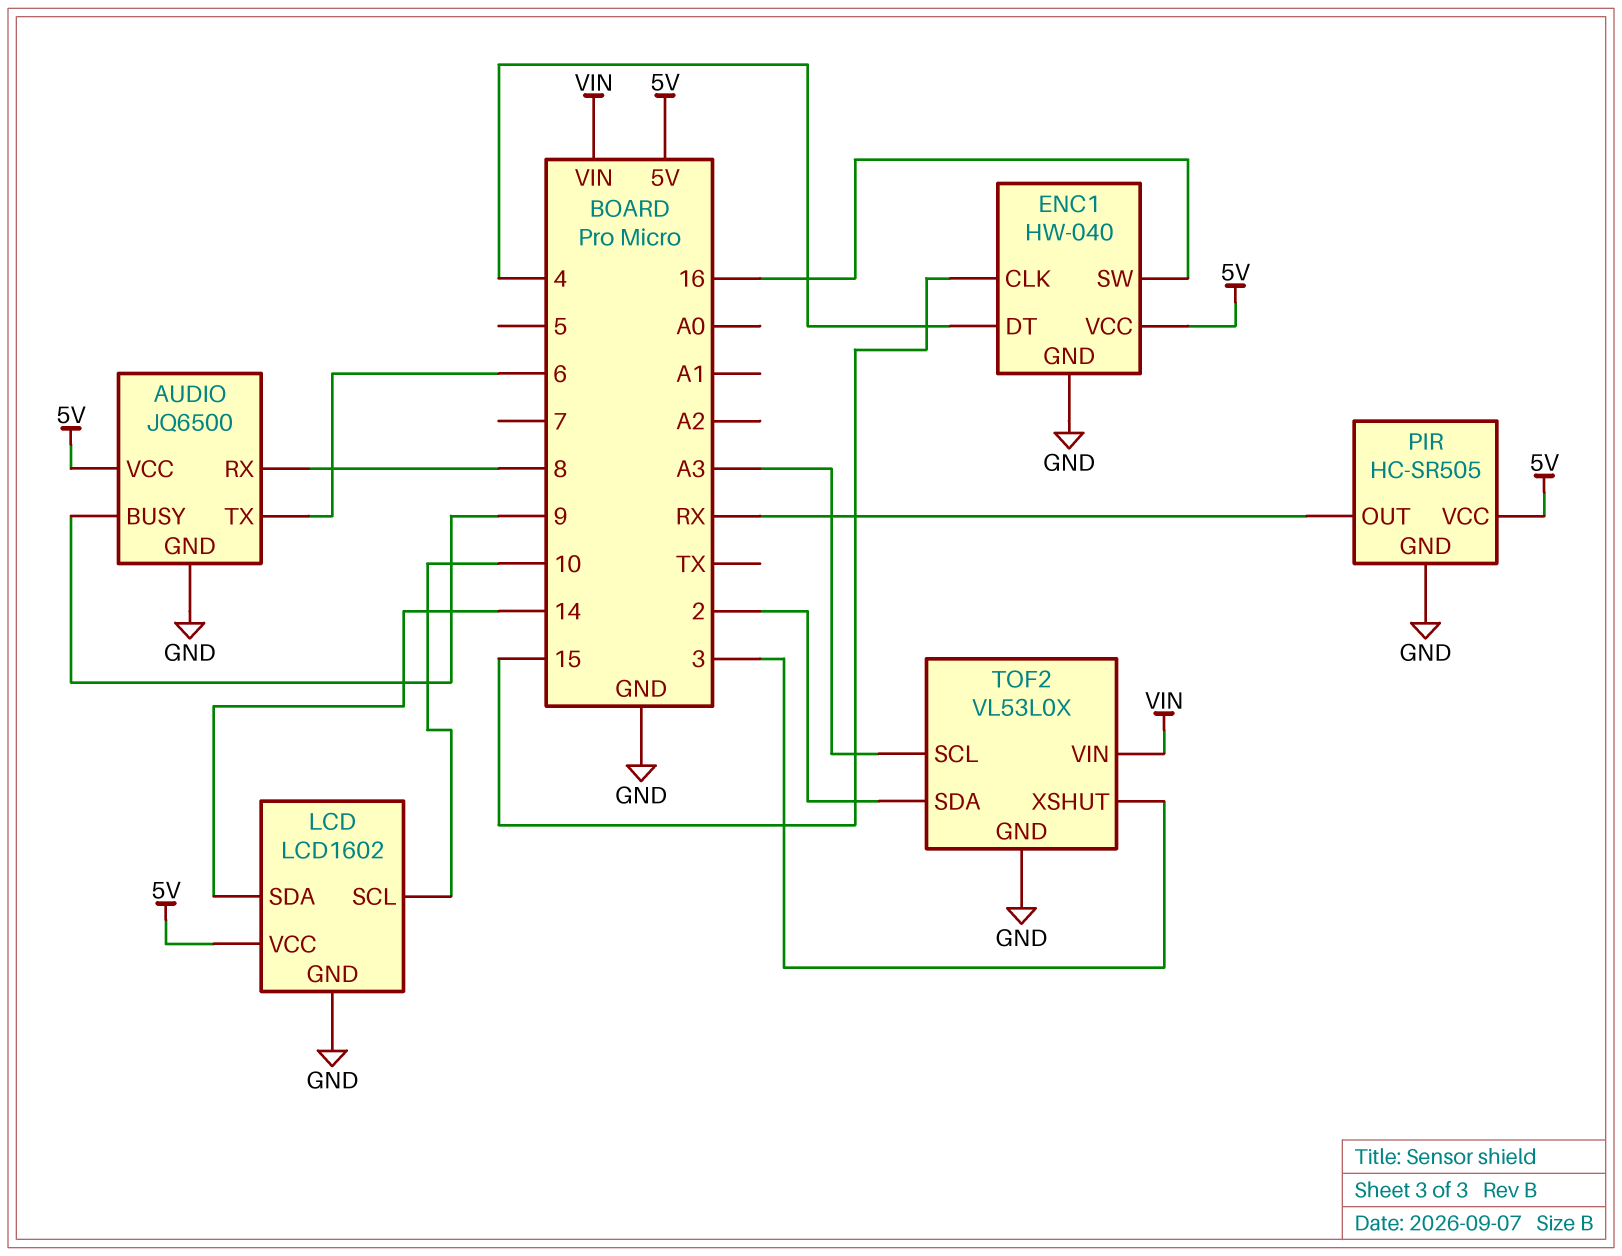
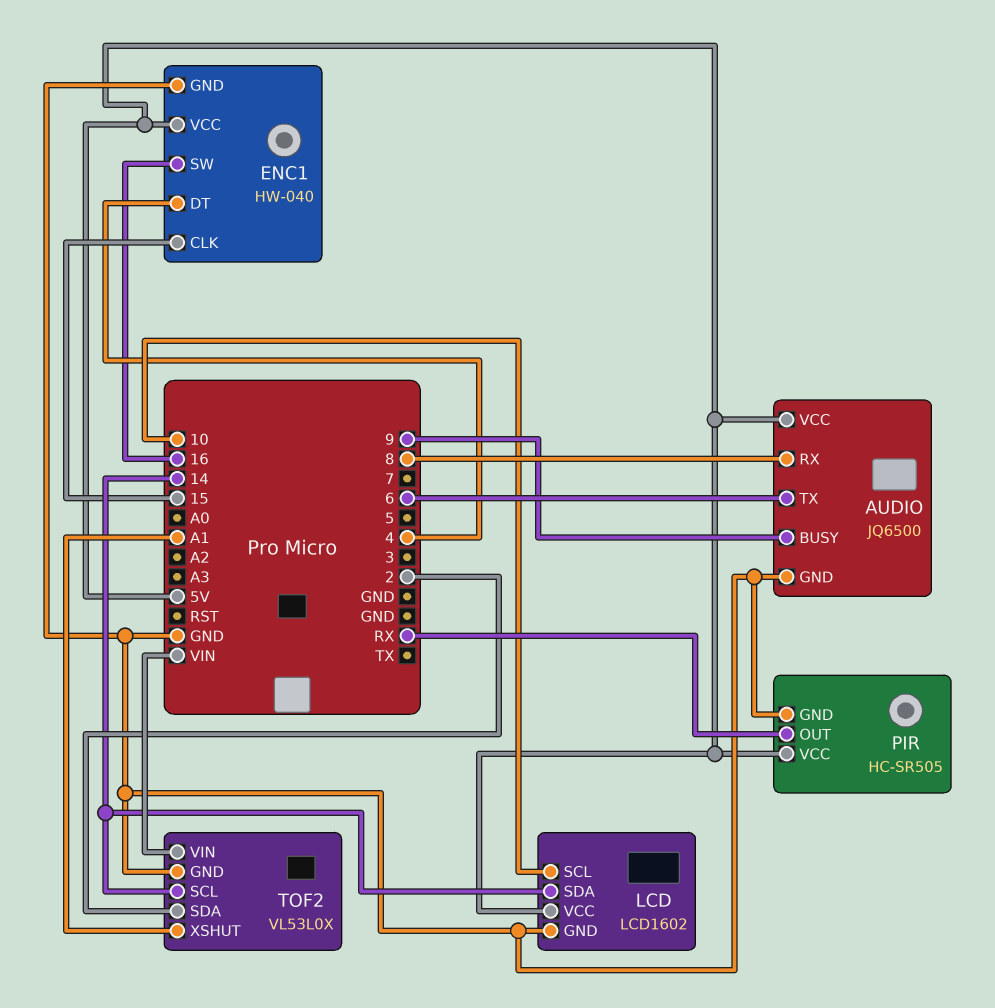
TOF2 pin SCL: A3 -> 14
TOF2 pin XSHUT: 3 -> A1

